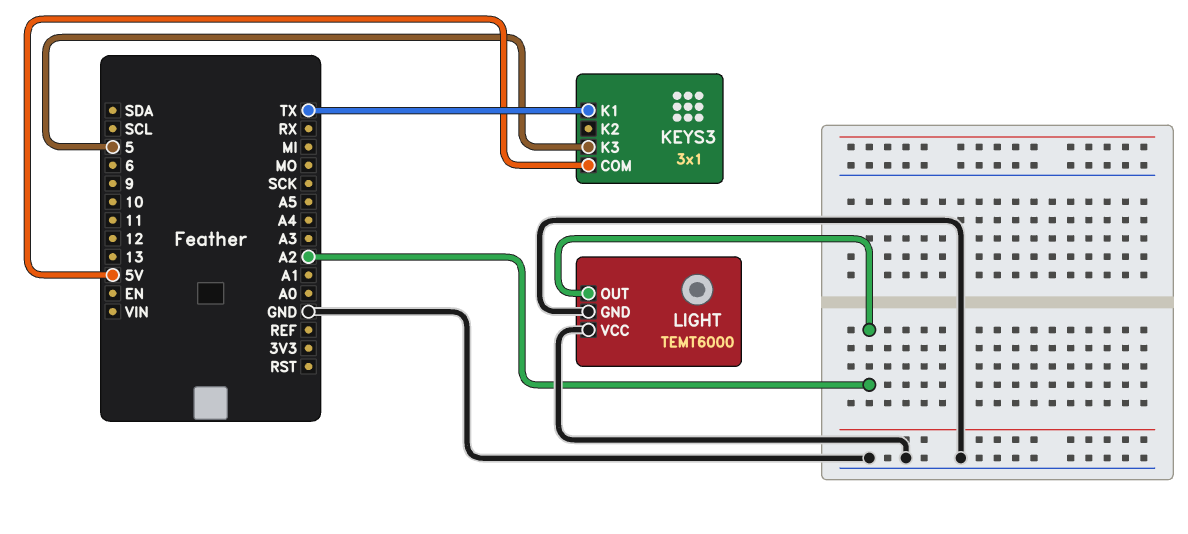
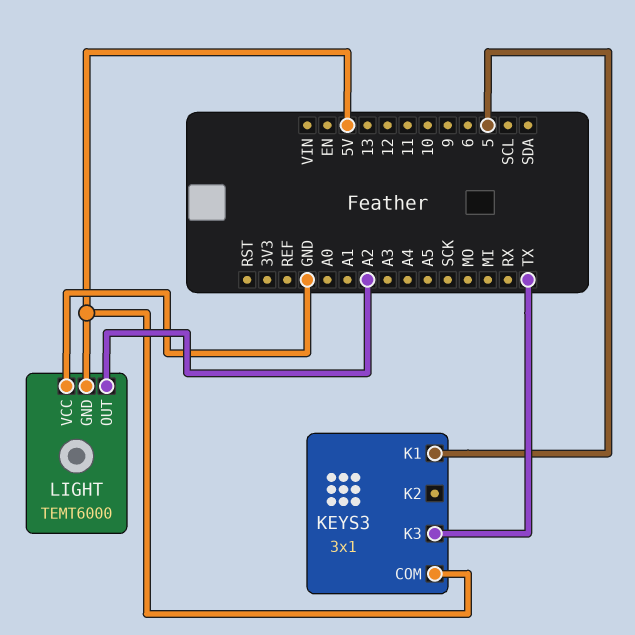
KEYS3 pin K1: TX -> 5
KEYS3 pin K3: 5 -> TX
LIGHT pin GND: GND -> 5V

